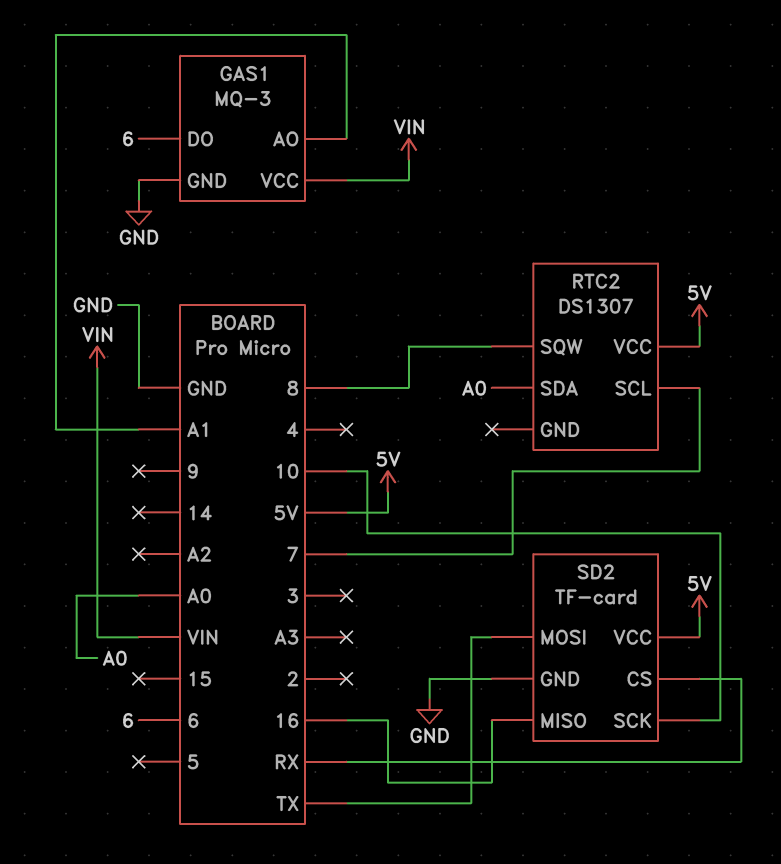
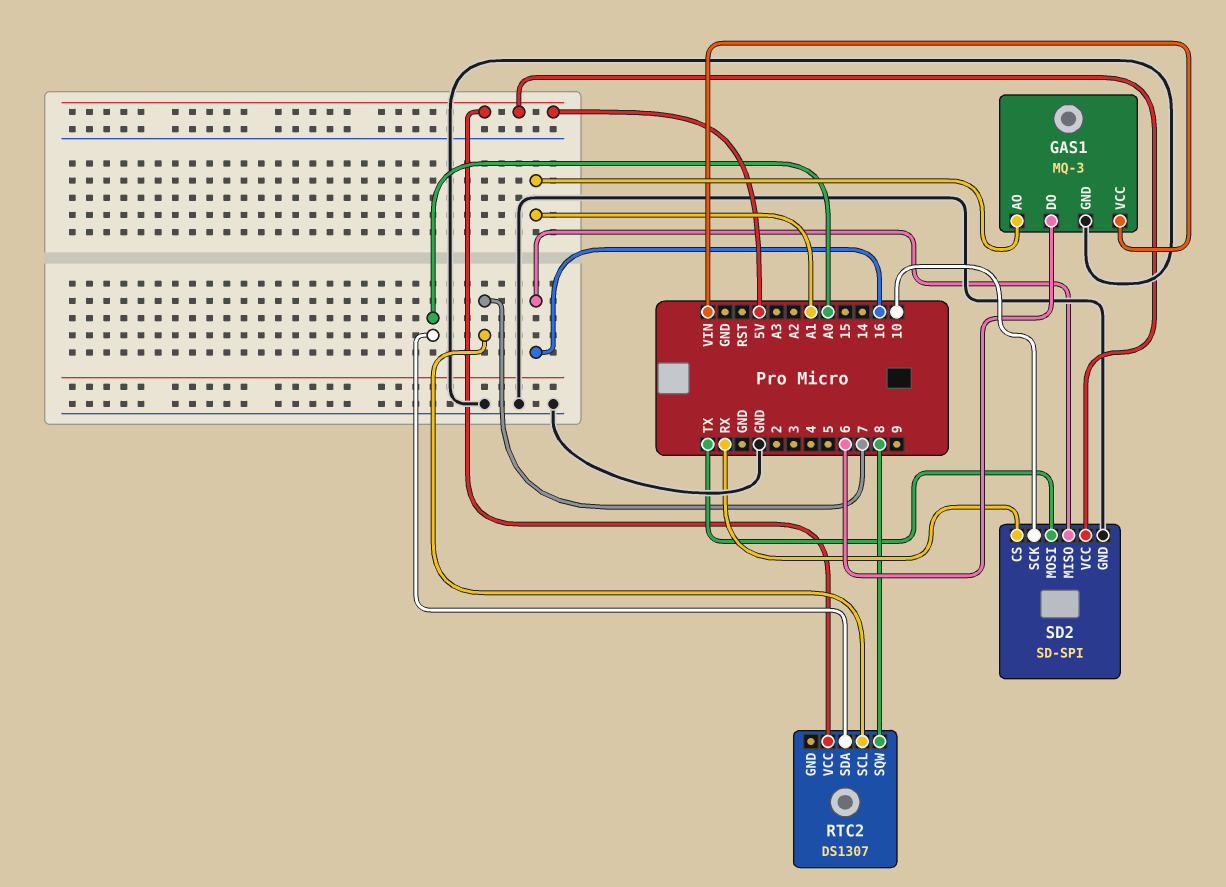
SD2: TF-card -> SD-SPI

